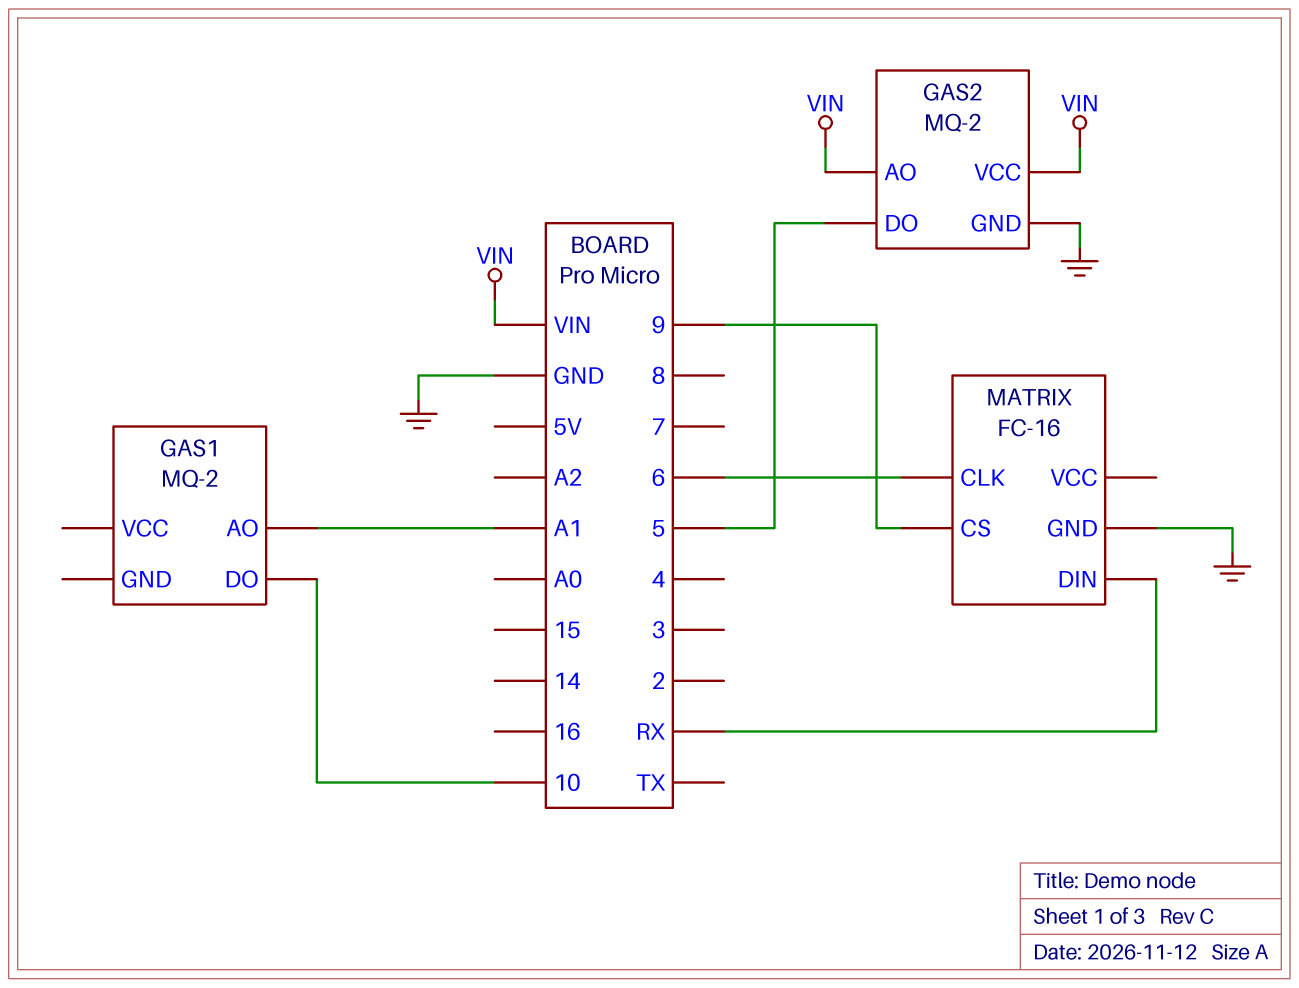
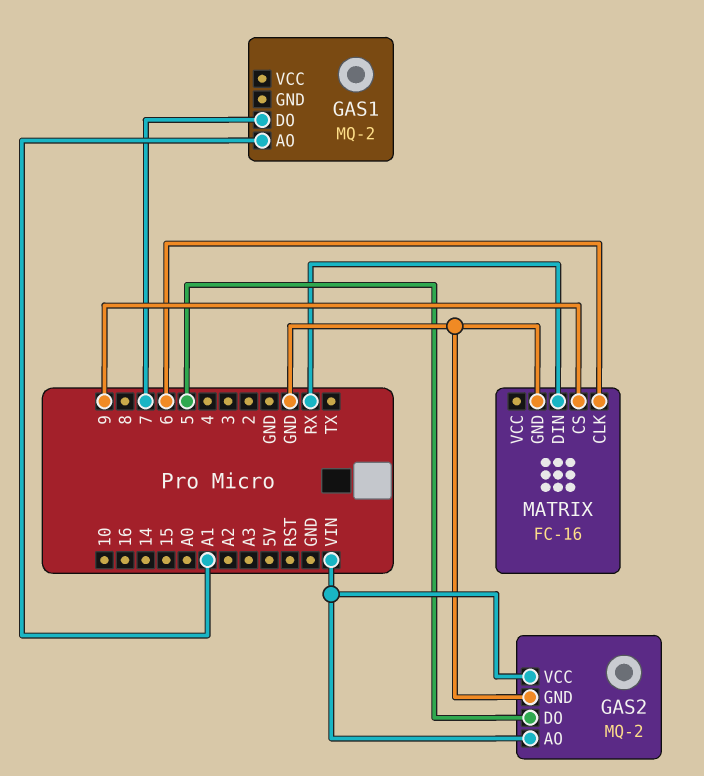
GAS1 pin DO: 10 -> 7

